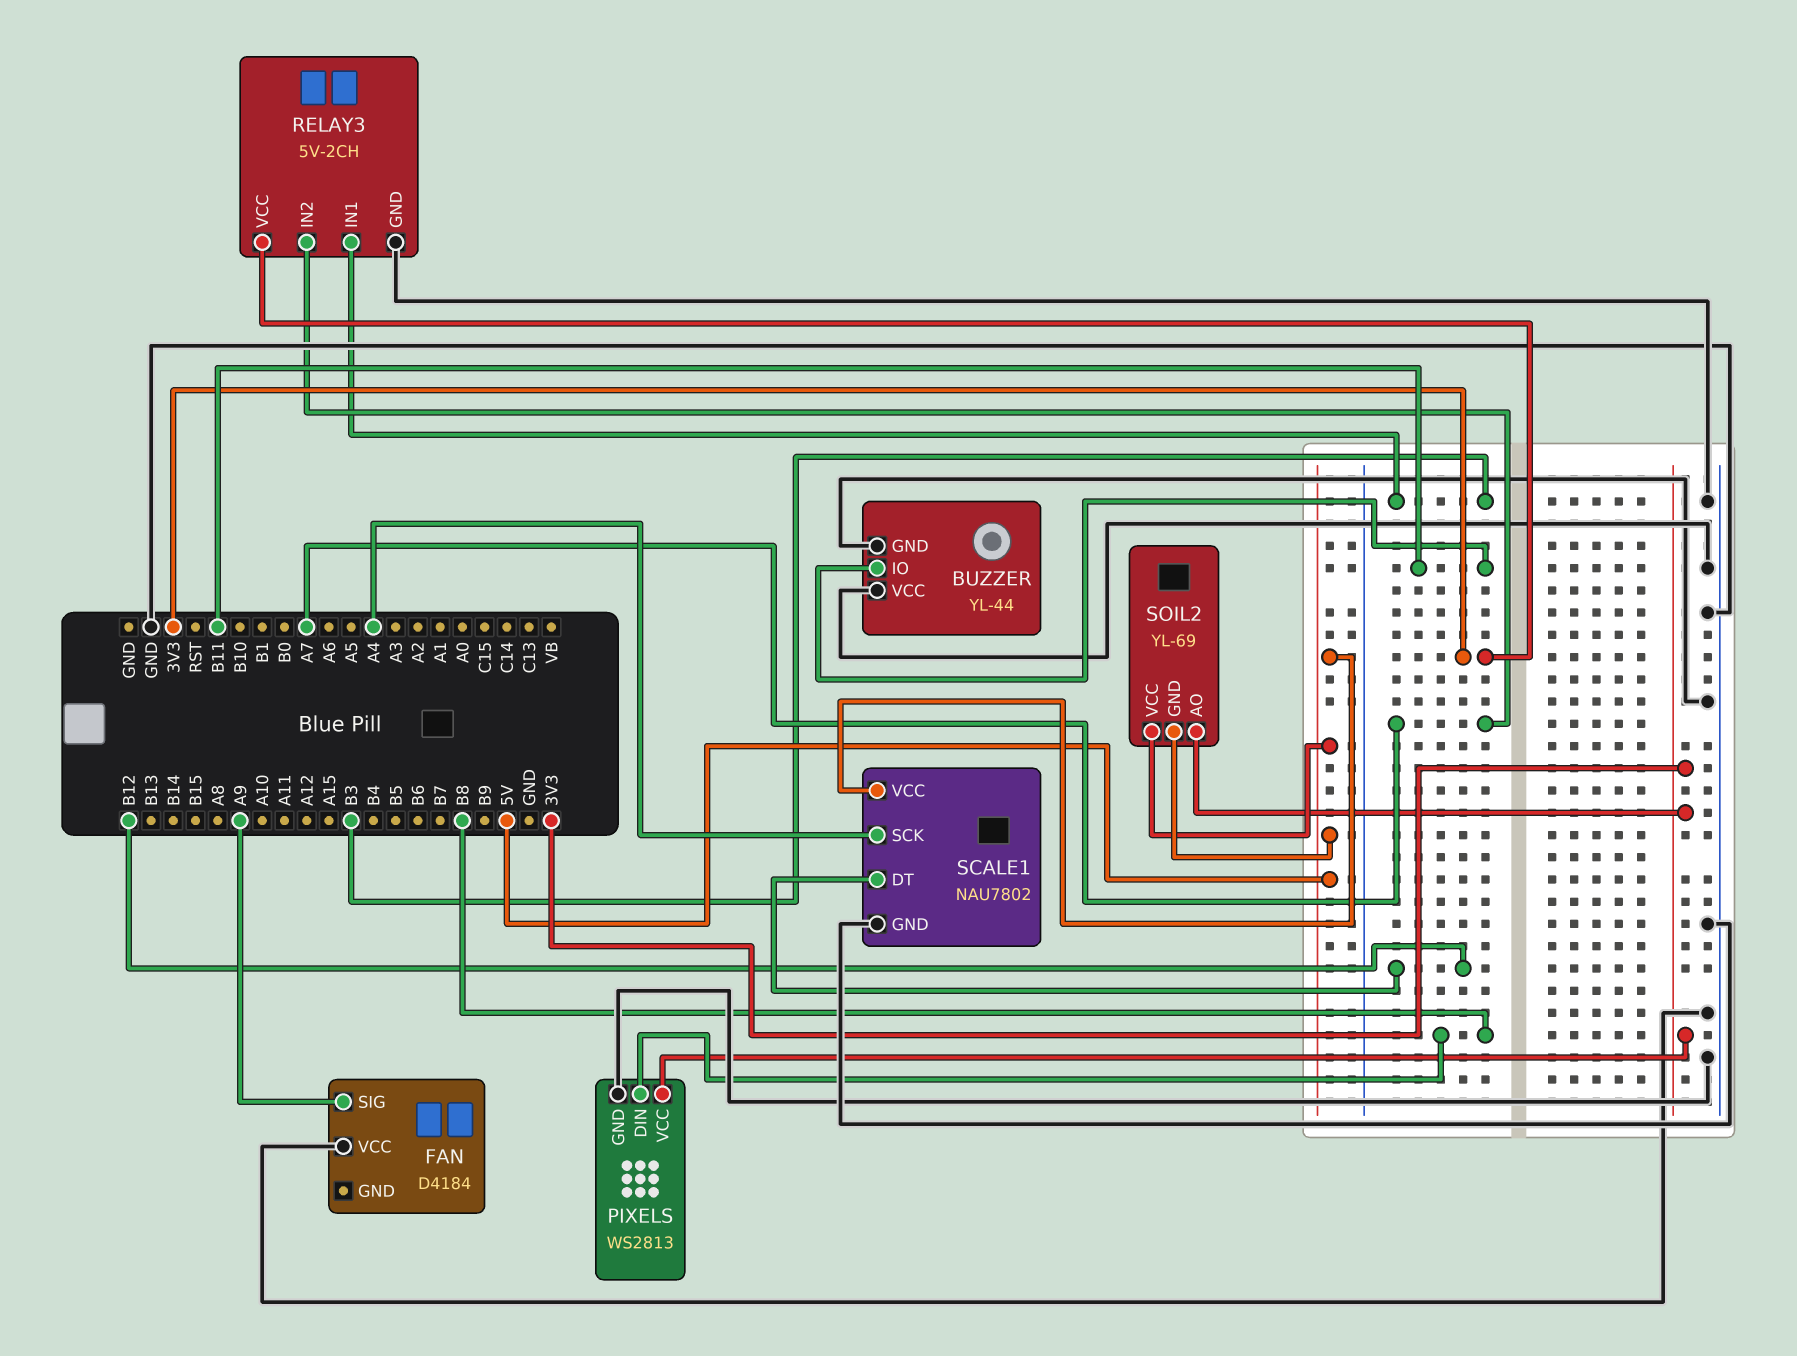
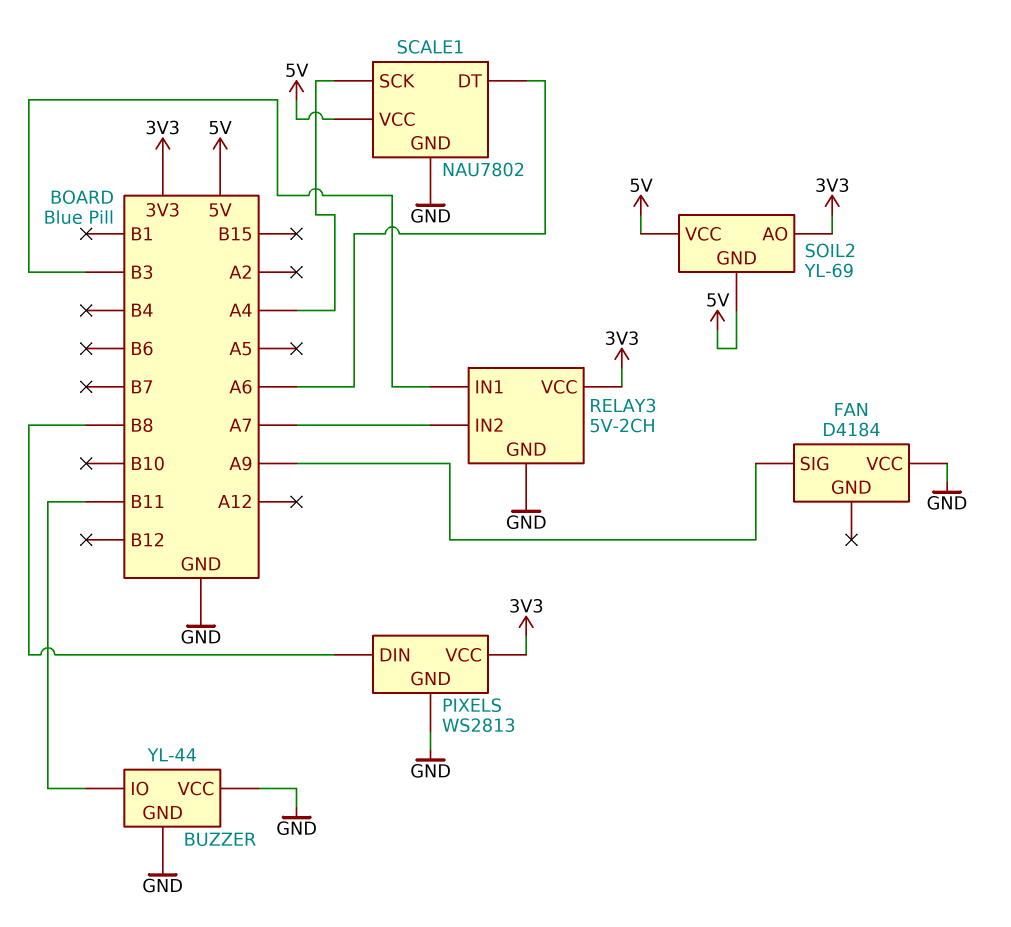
SCALE1 pin DT: B12 -> A6

